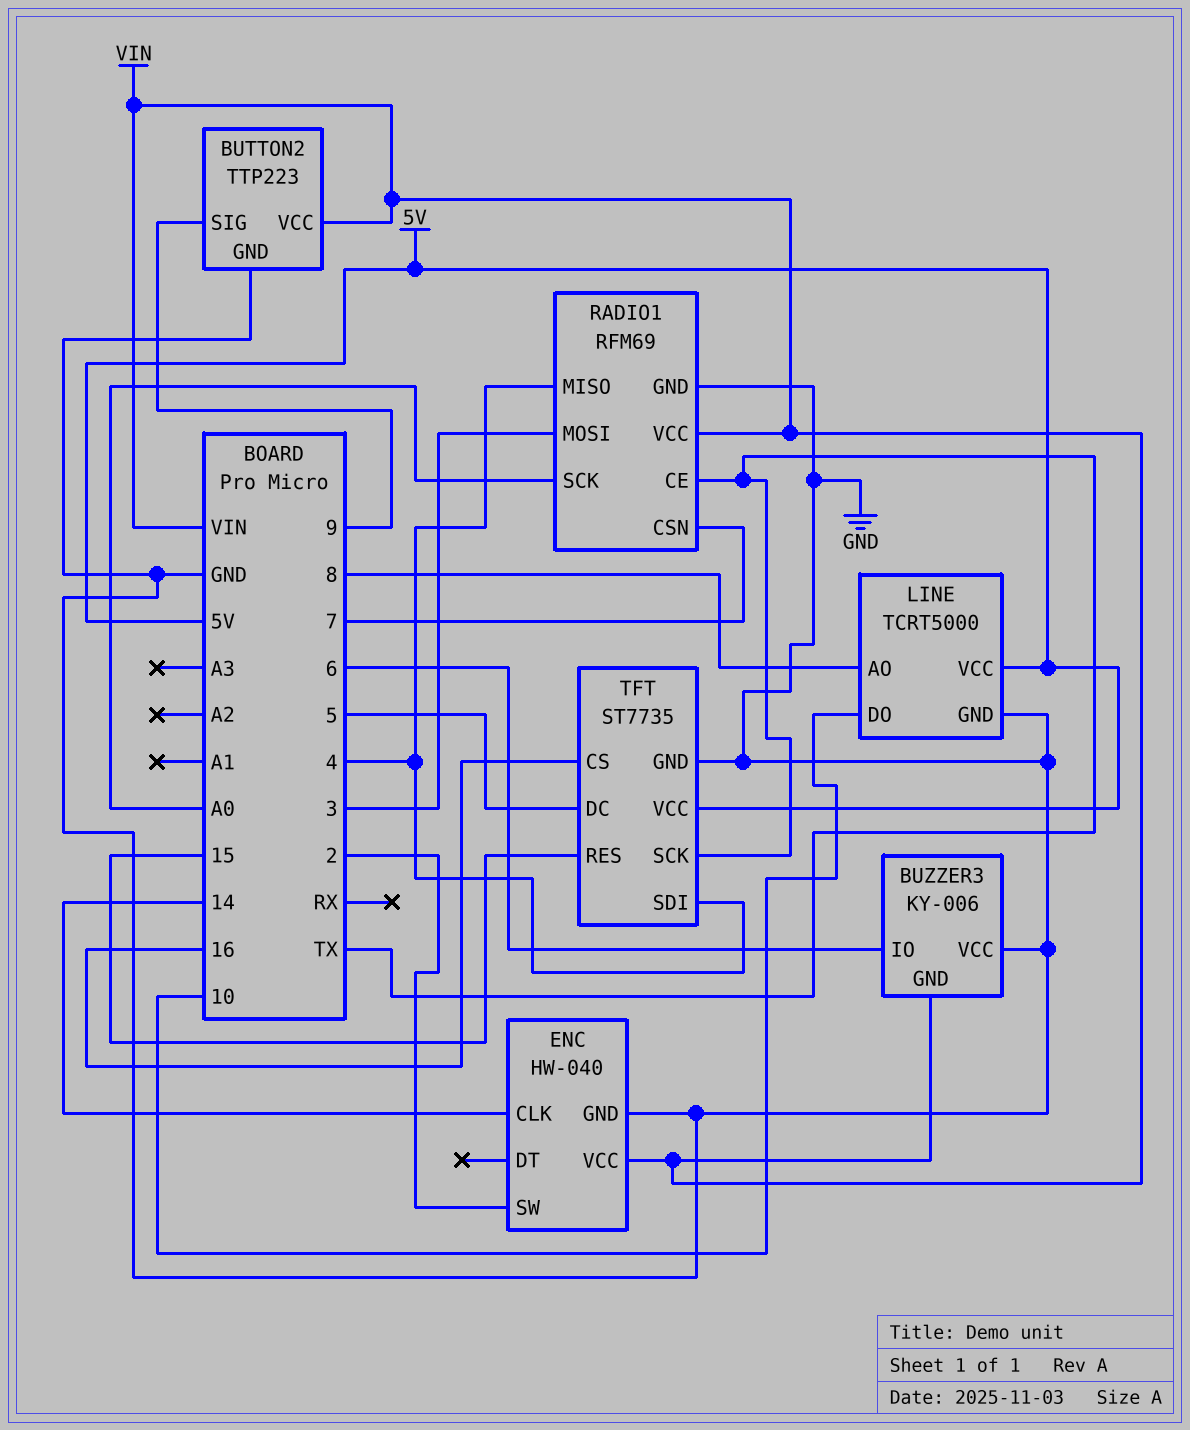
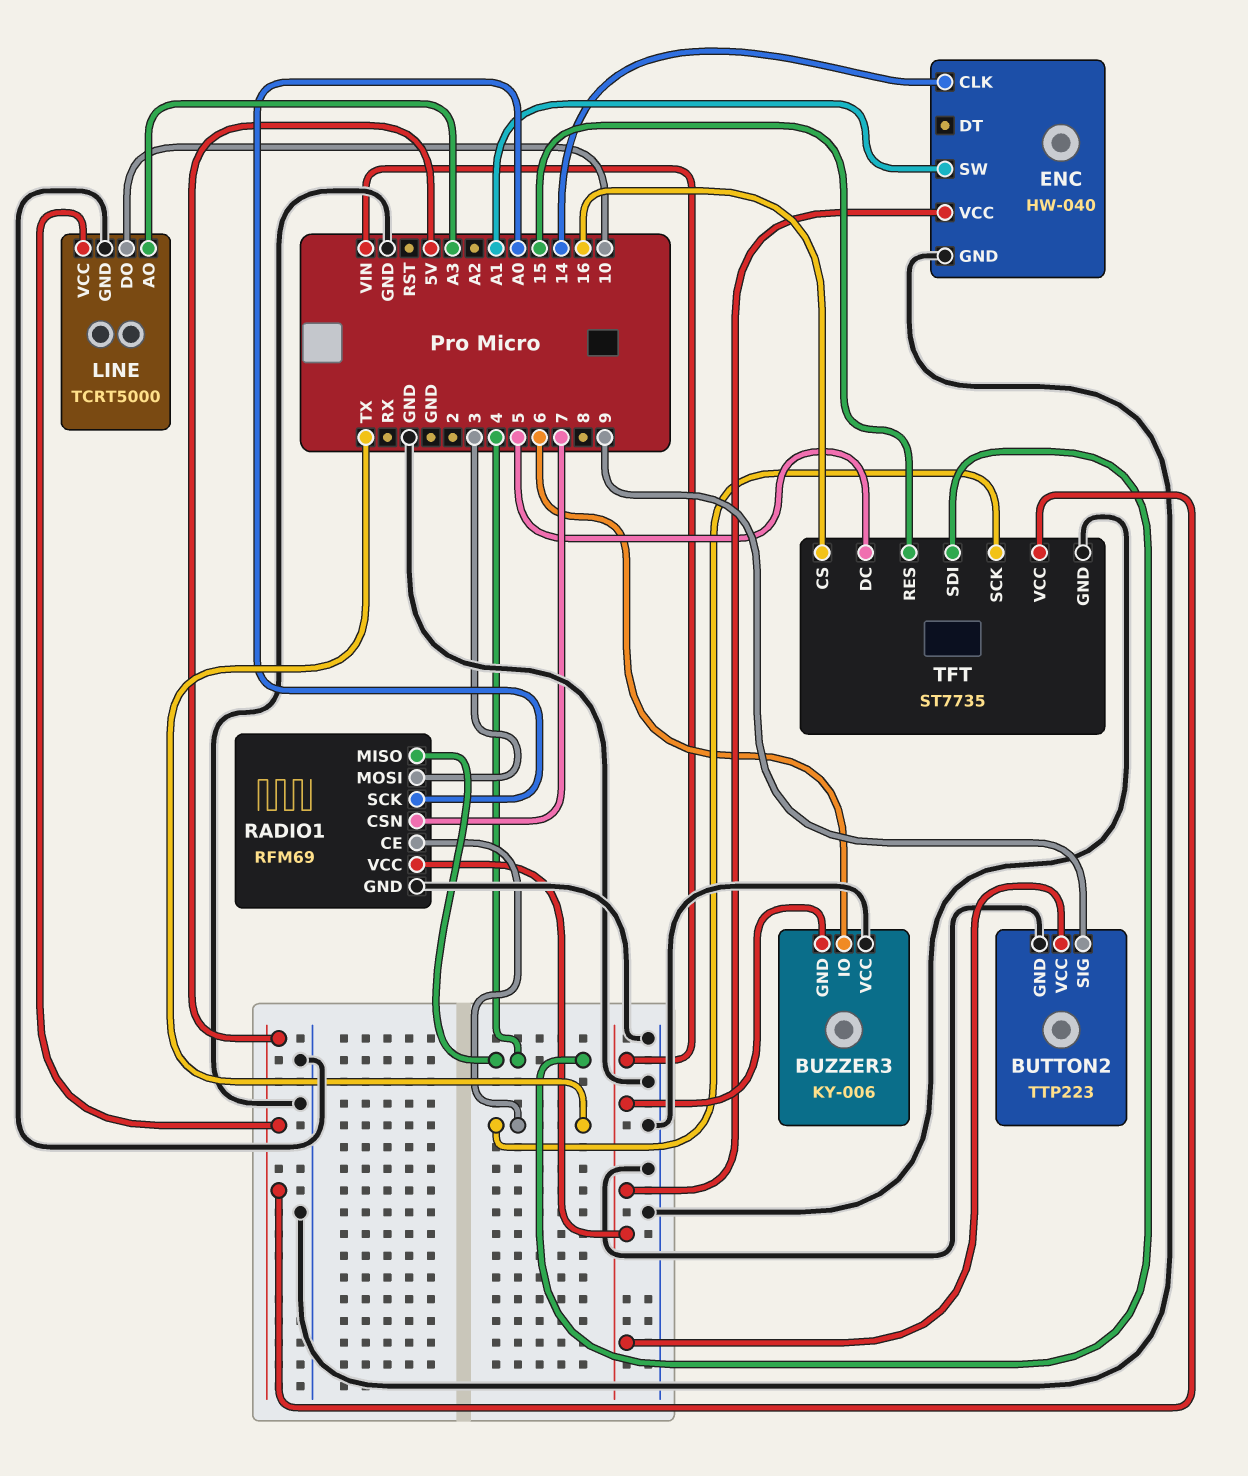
ENC pin SW: 2 -> A1
LINE pin AO: 8 -> A3

